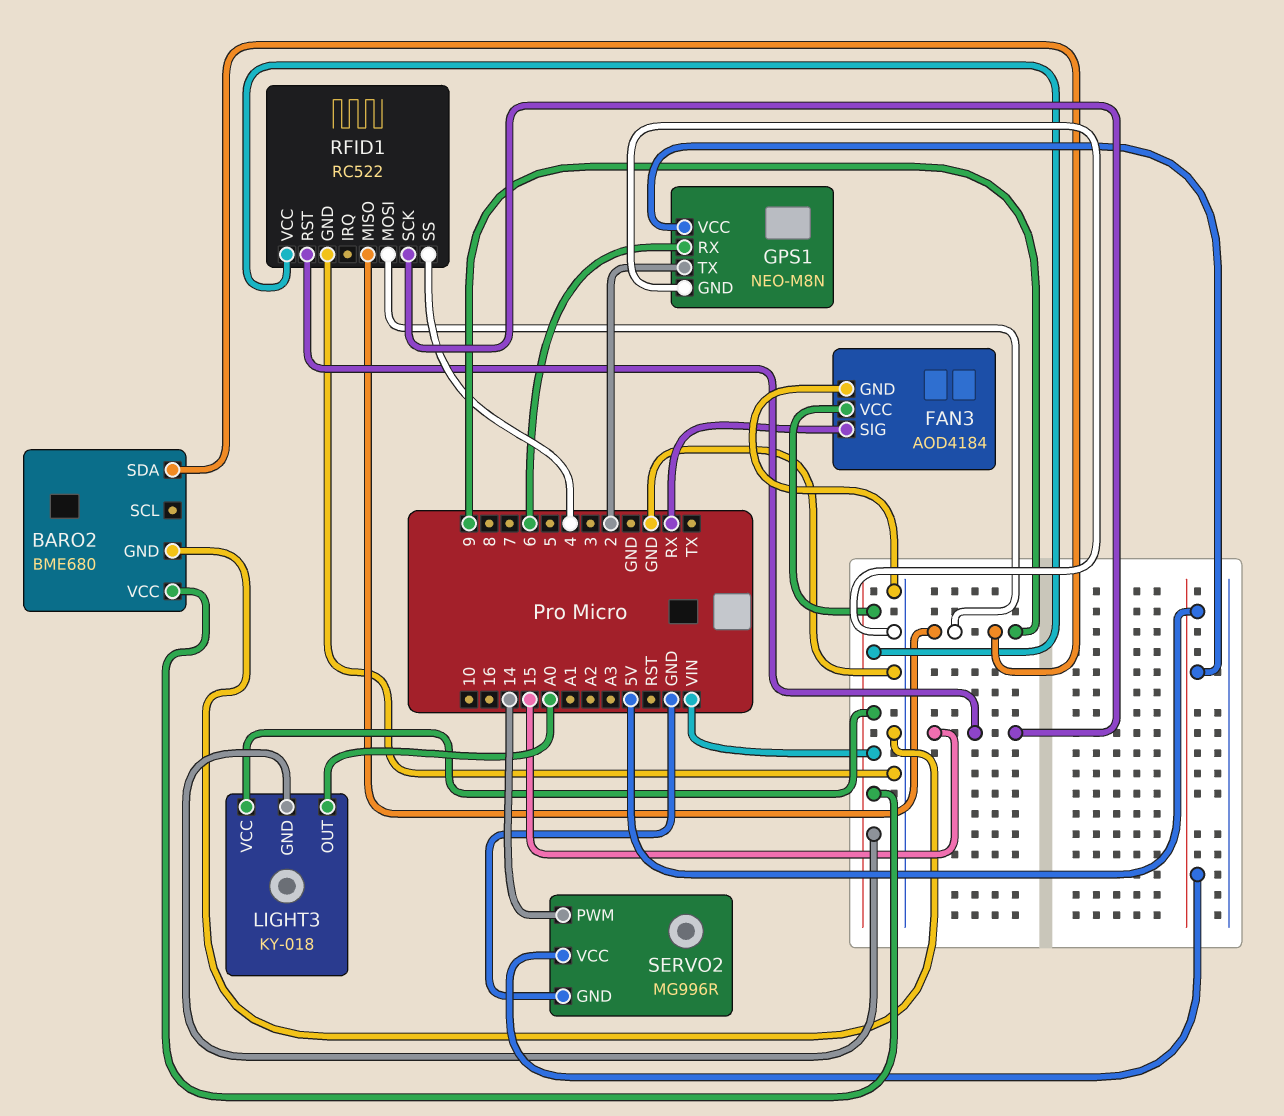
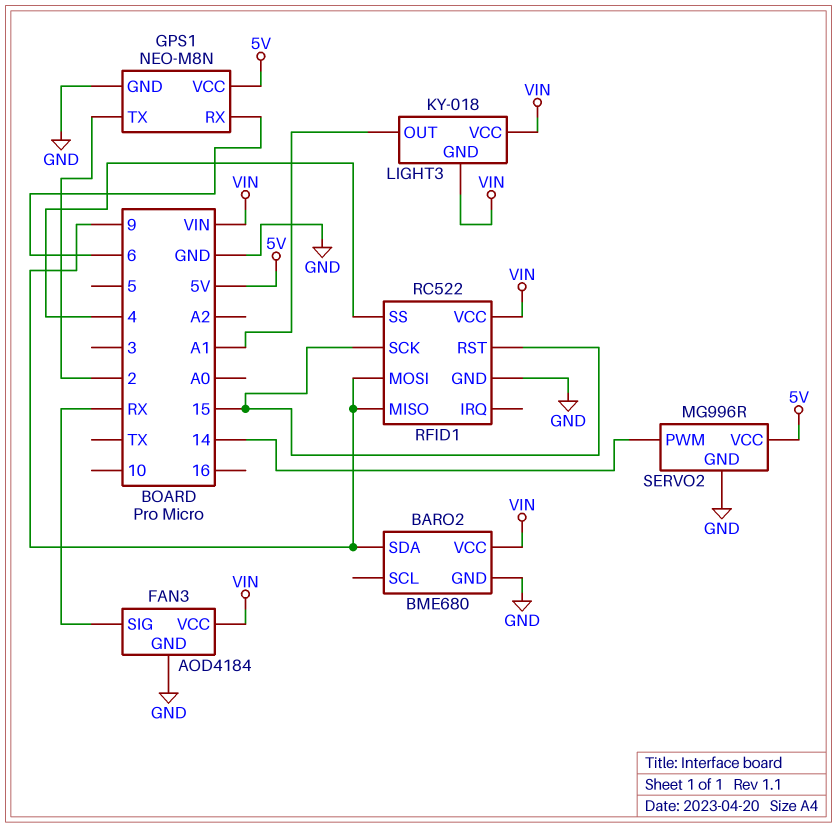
LIGHT3 pin OUT: A0 -> A1

